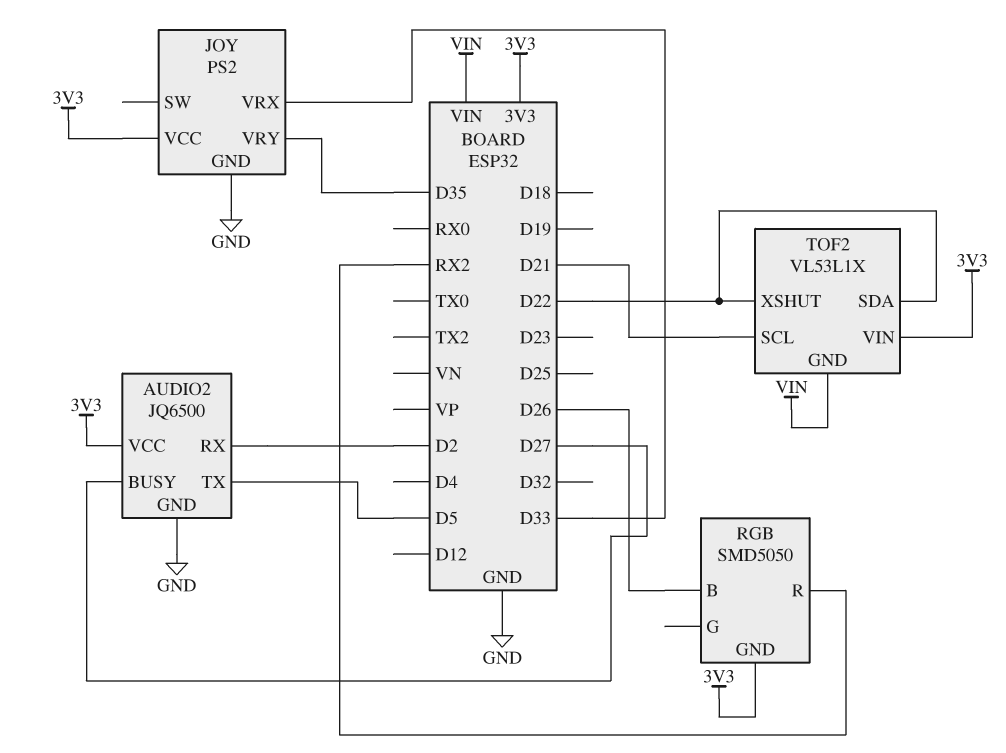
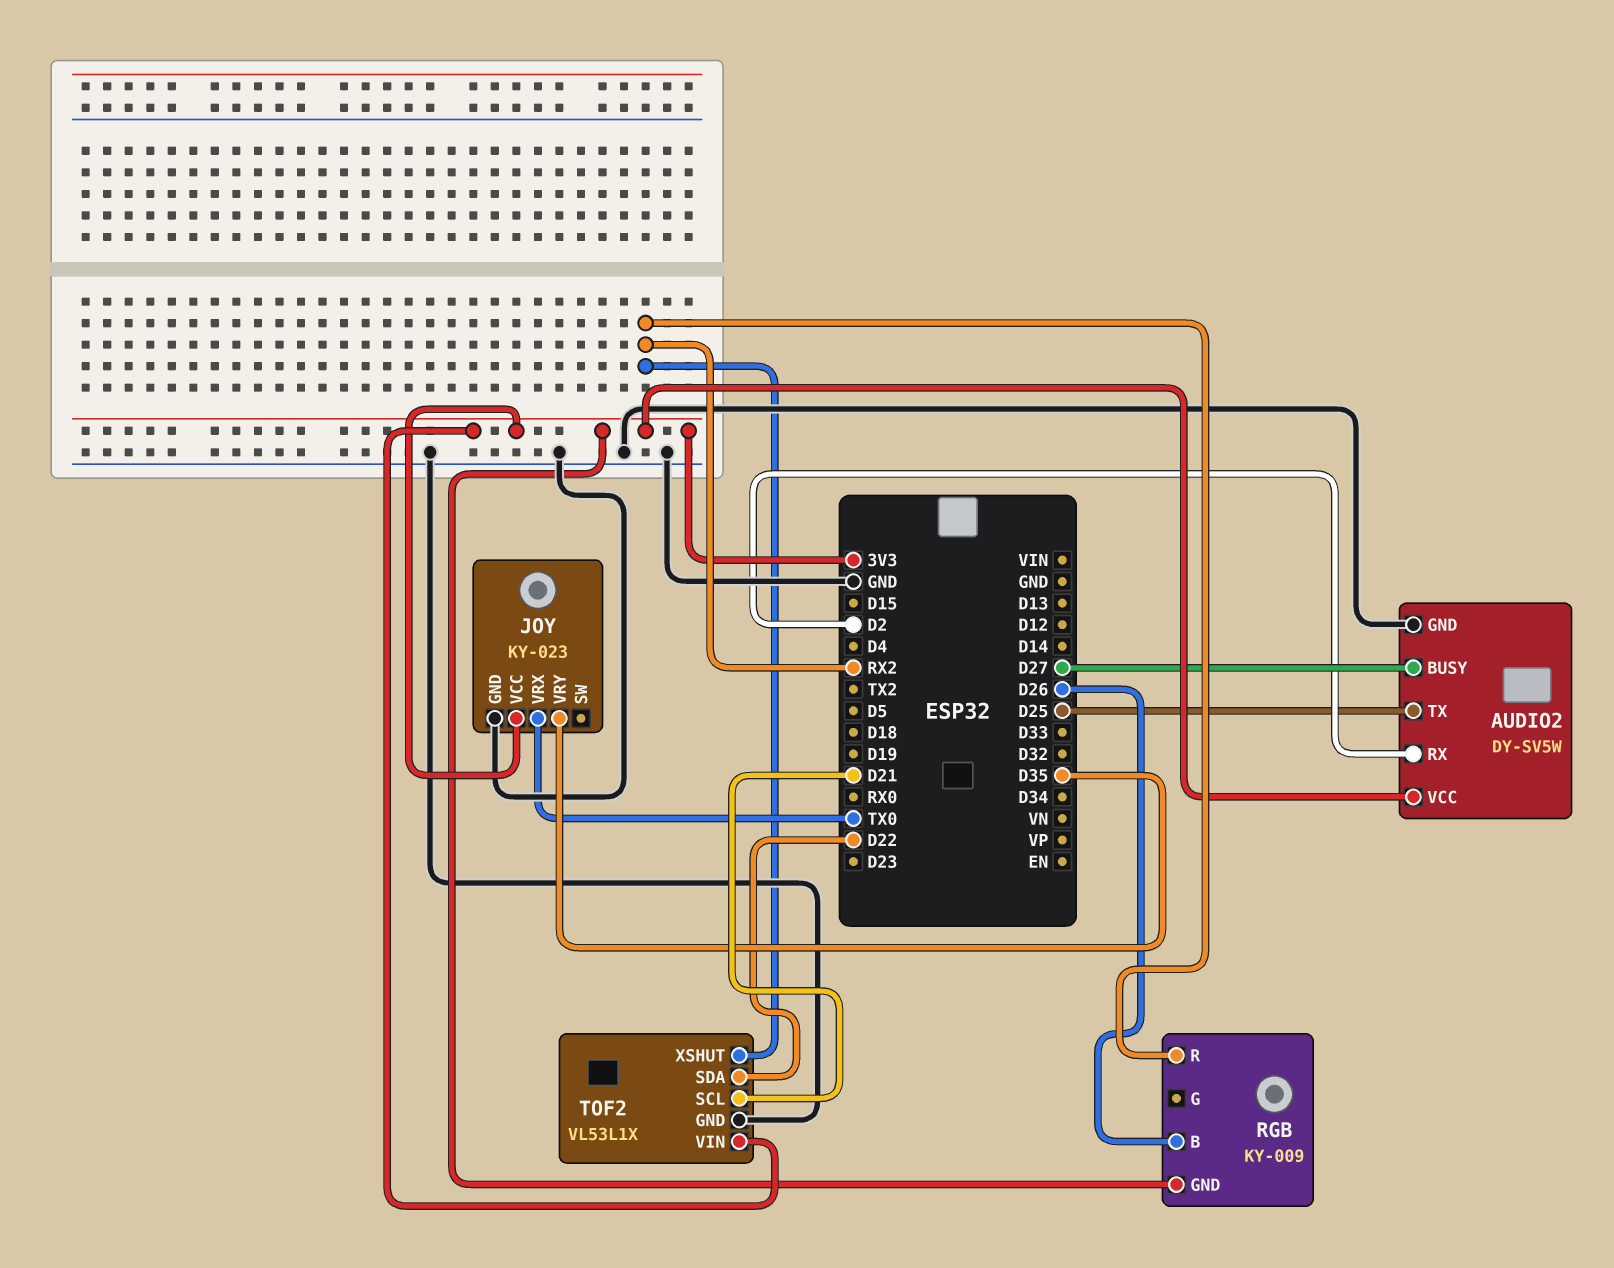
AUDIO2: JQ6500 -> DY-SV5W
AUDIO2 pin TX: D5 -> D25
JOY: PS2 -> KY-023
JOY pin VRX: D33 -> TX0
RGB: SMD5050 -> KY-009
TOF2 pin GND: VIN -> GND
TOF2 pin XSHUT: D22 -> RX2

